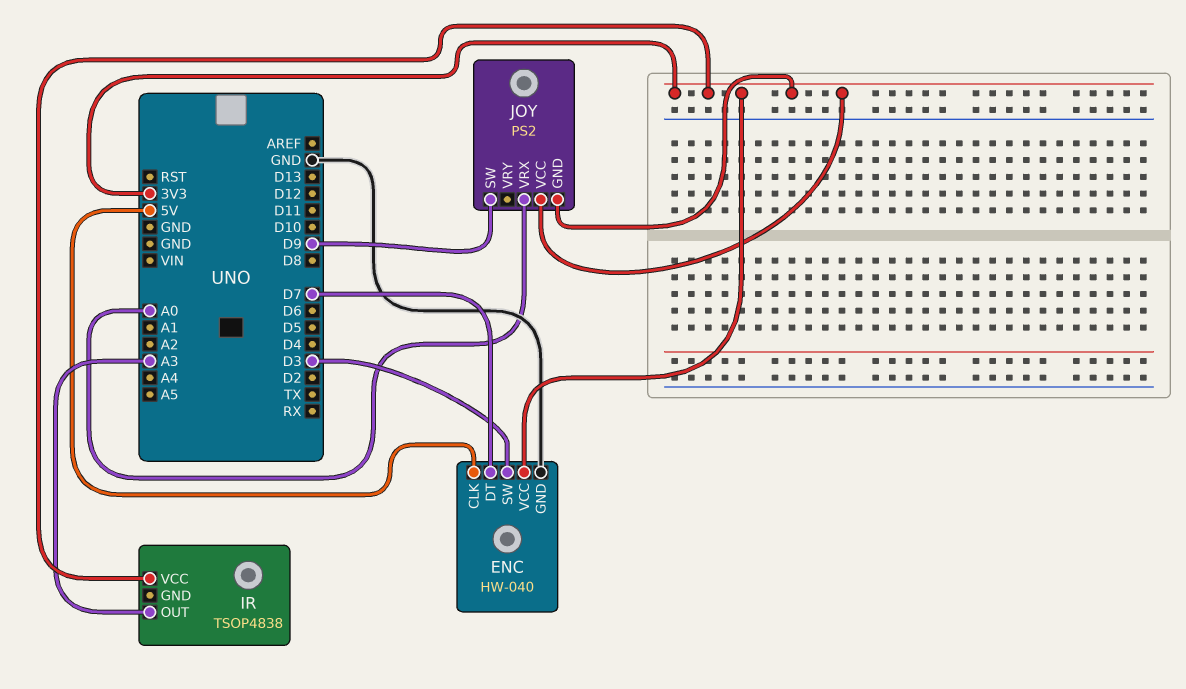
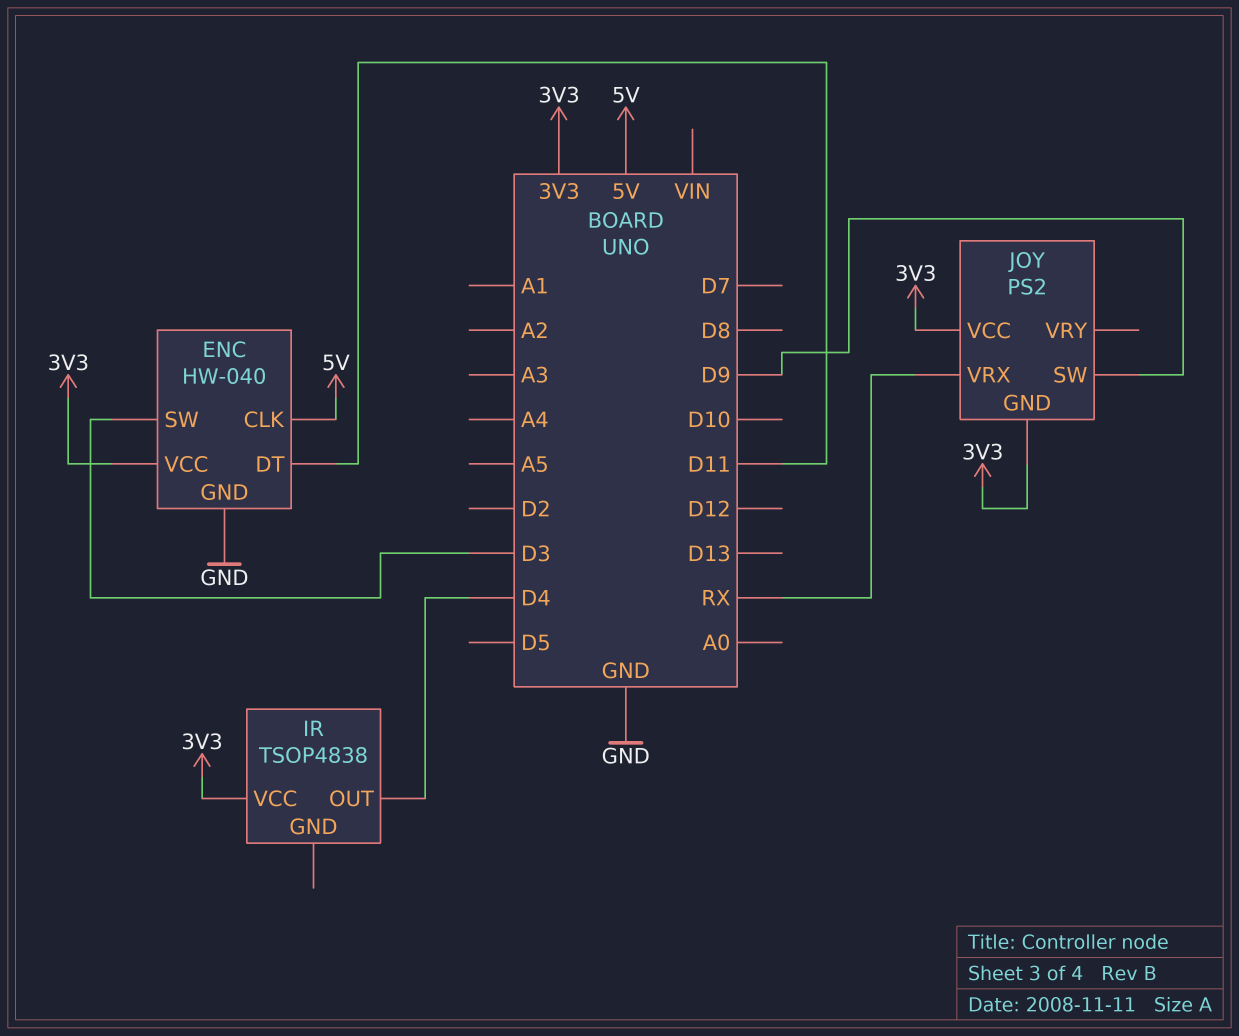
ENC pin DT: D7 -> D11
IR pin OUT: A3 -> D4
JOY pin VRX: A0 -> RX

